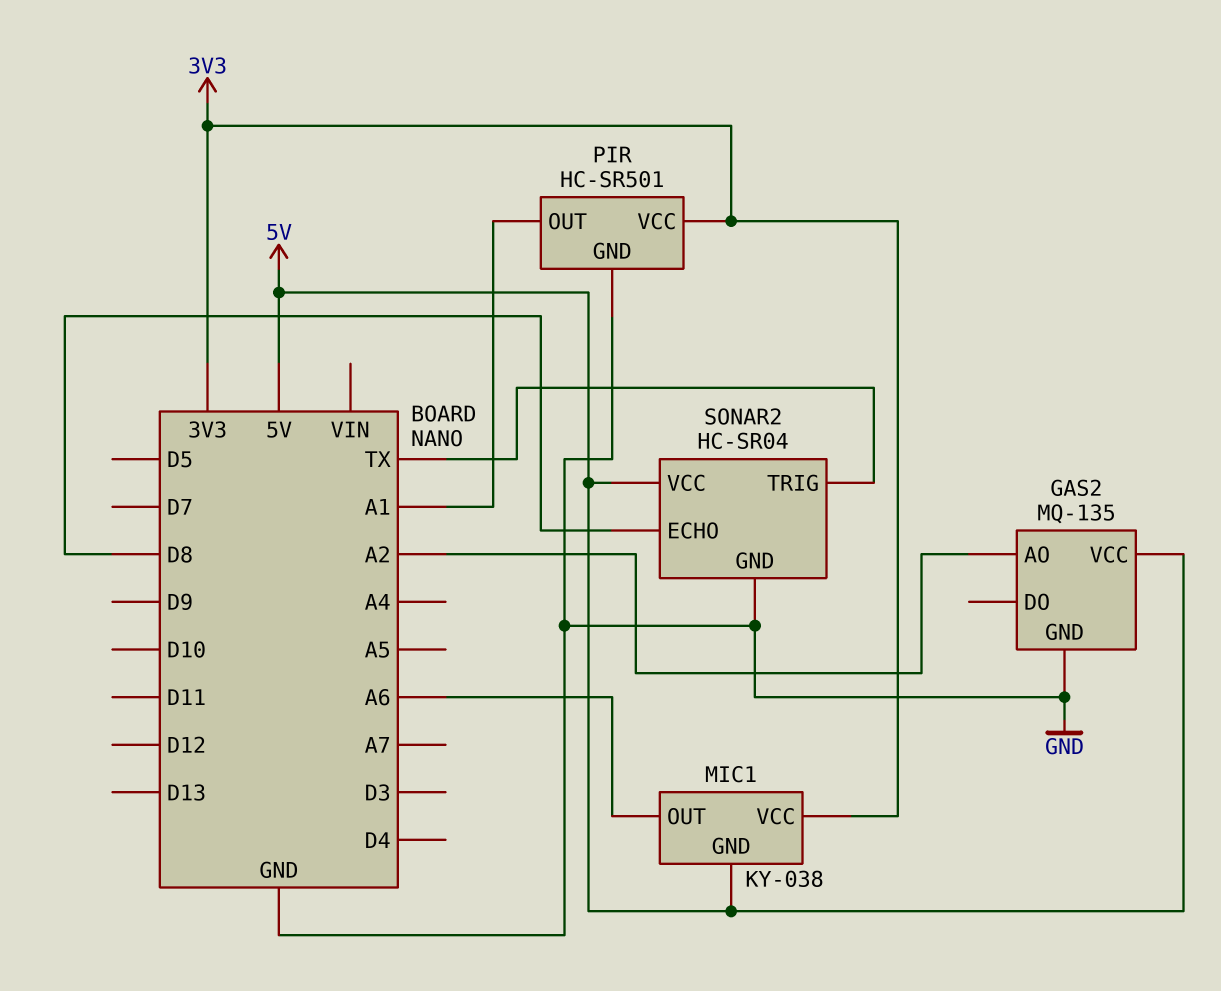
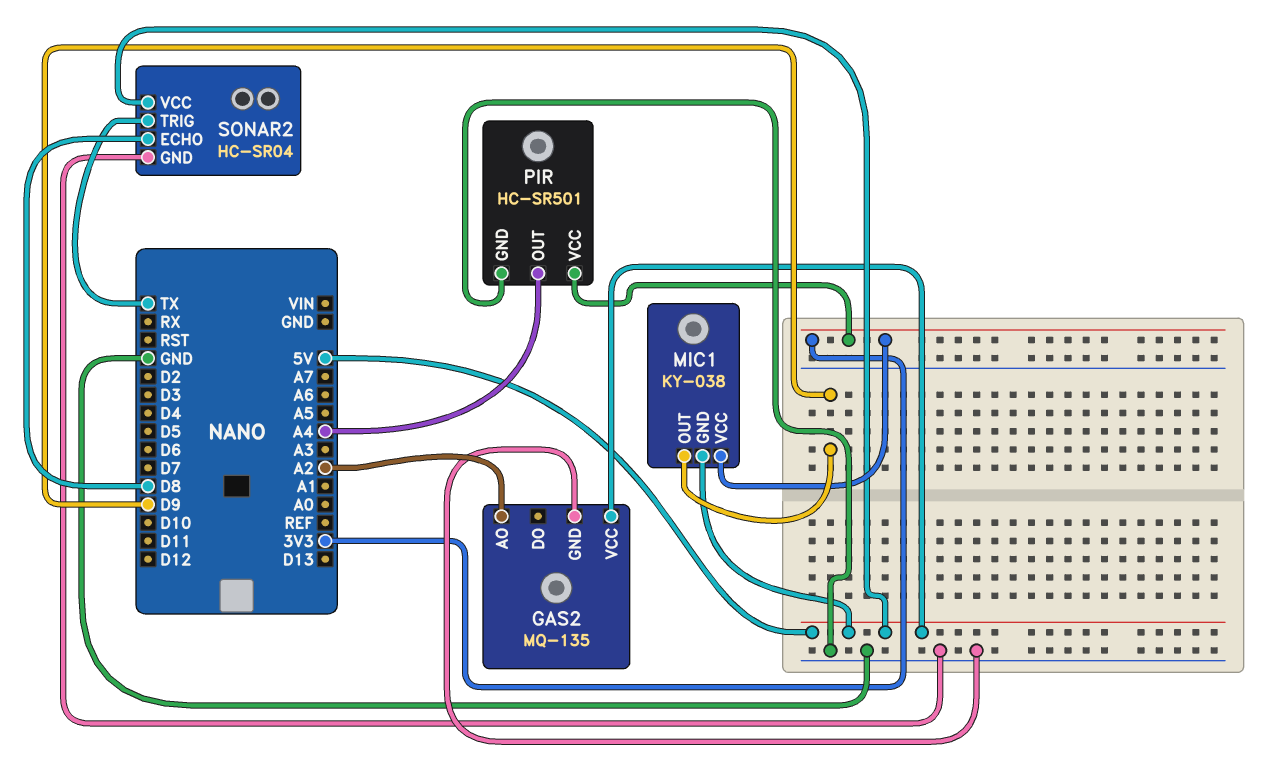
MIC1 pin OUT: A6 -> D9
PIR pin OUT: A1 -> A4

